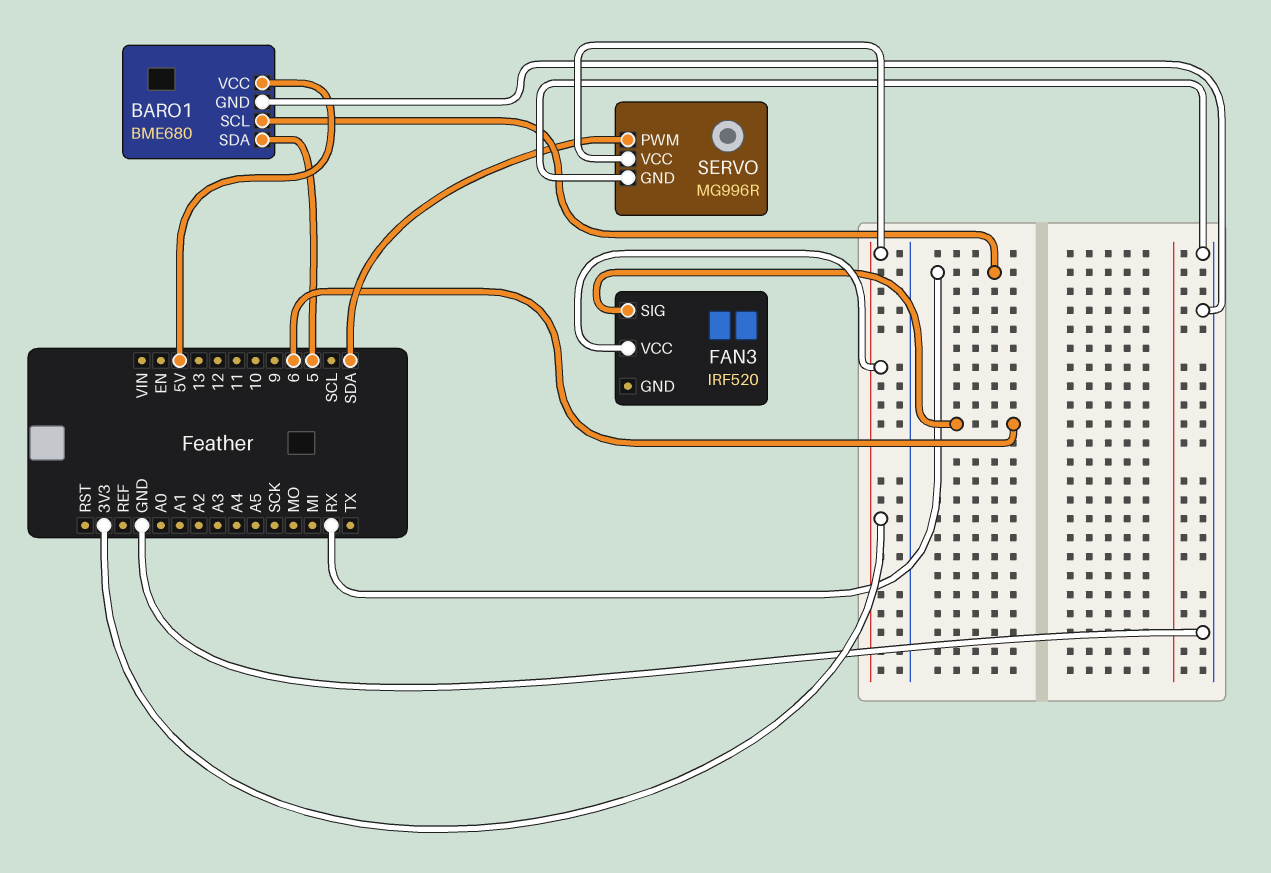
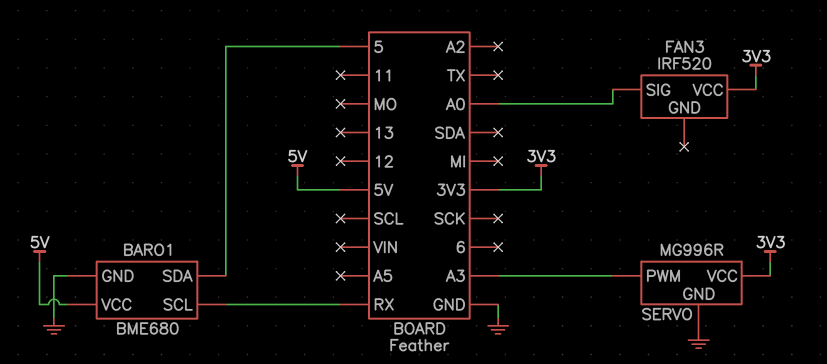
FAN3 pin SIG: 6 -> A0
SERVO pin PWM: SDA -> A3

